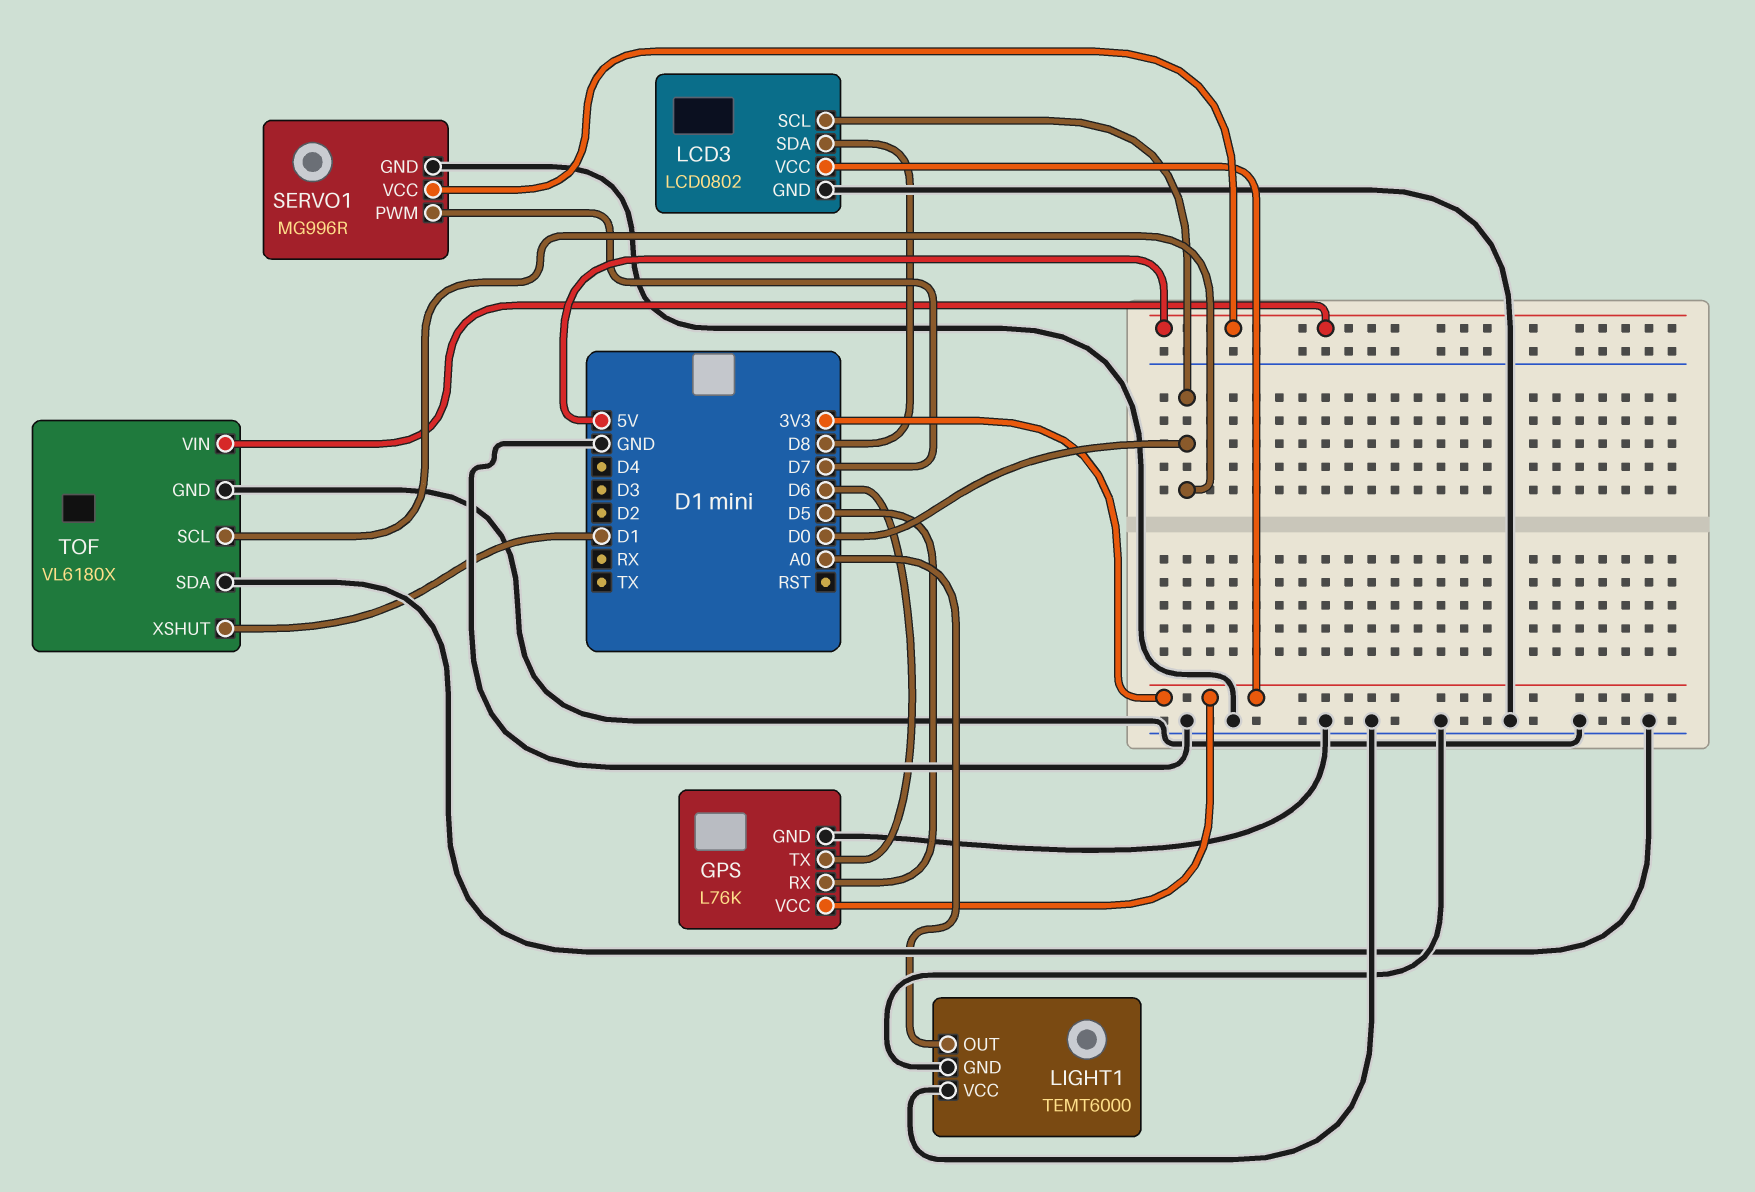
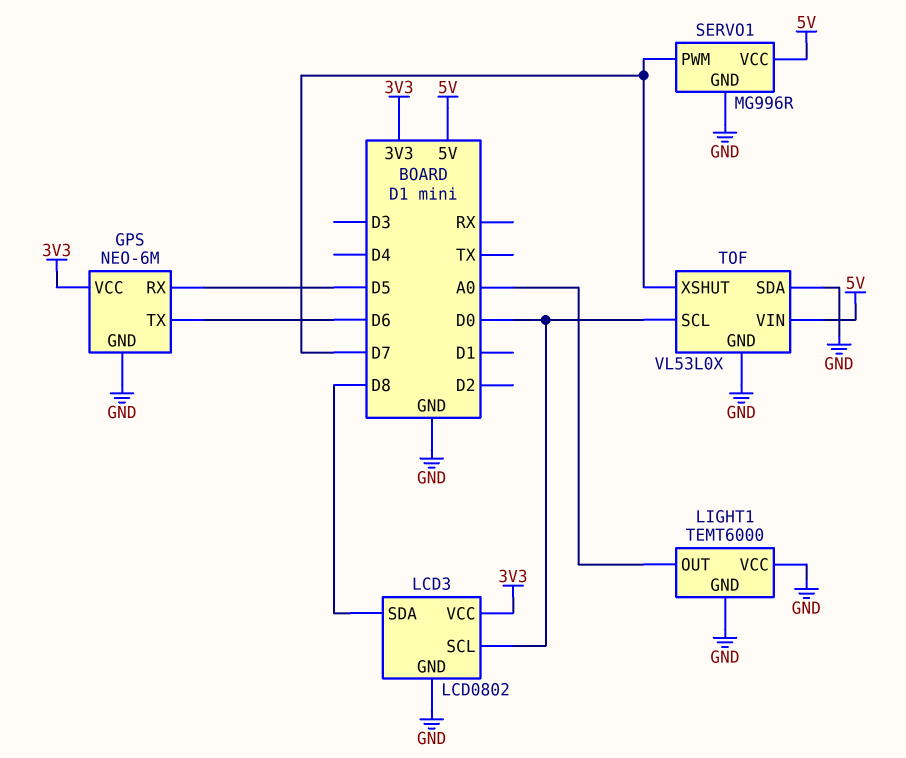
GPS: L76K -> NEO-6M
TOF: VL6180X -> VL53L0X
TOF pin XSHUT: D1 -> D7

